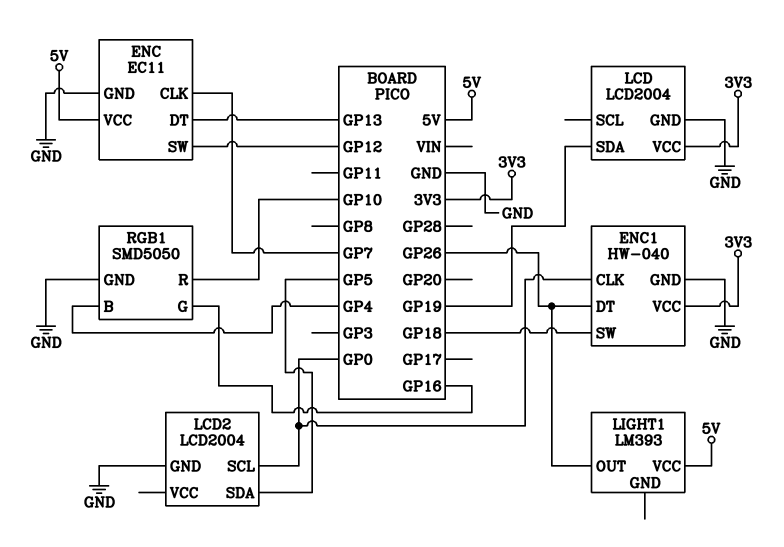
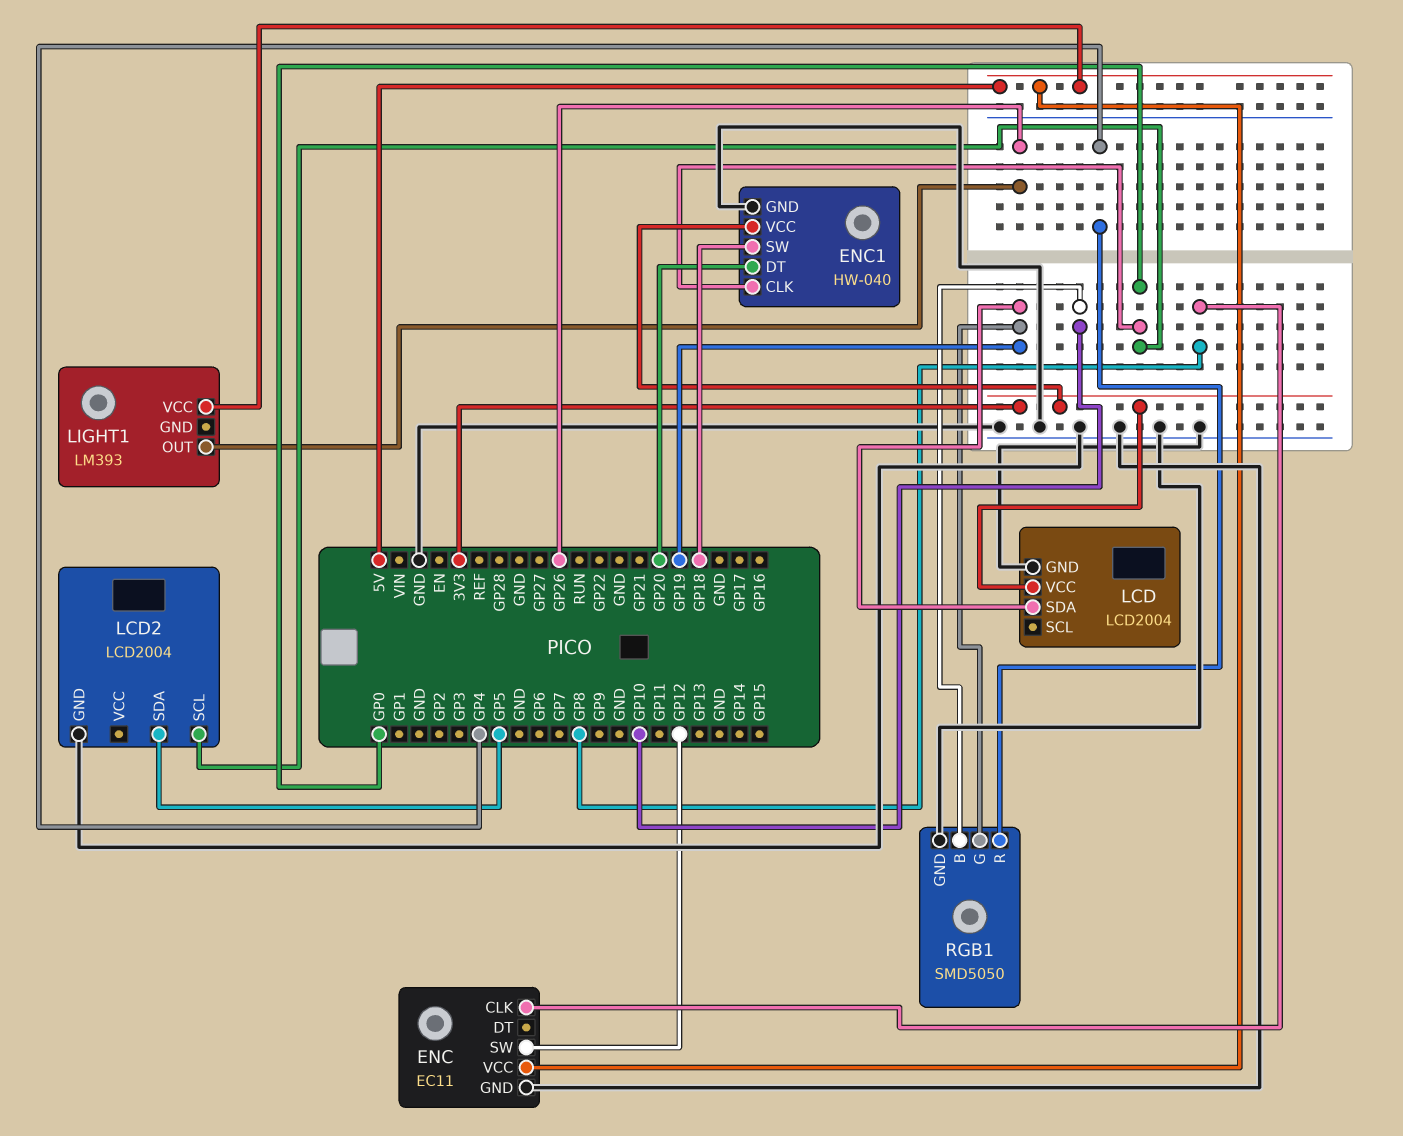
ENC pin CLK: GP7 -> GP8
ENC pin DT: GP13 -> none
ENC1 pin DT: GP26 -> GP20
RGB1 pin B: GP4 -> GP10
RGB1 pin G: GP16 -> GP19
RGB1 pin R: GP10 -> GP4

